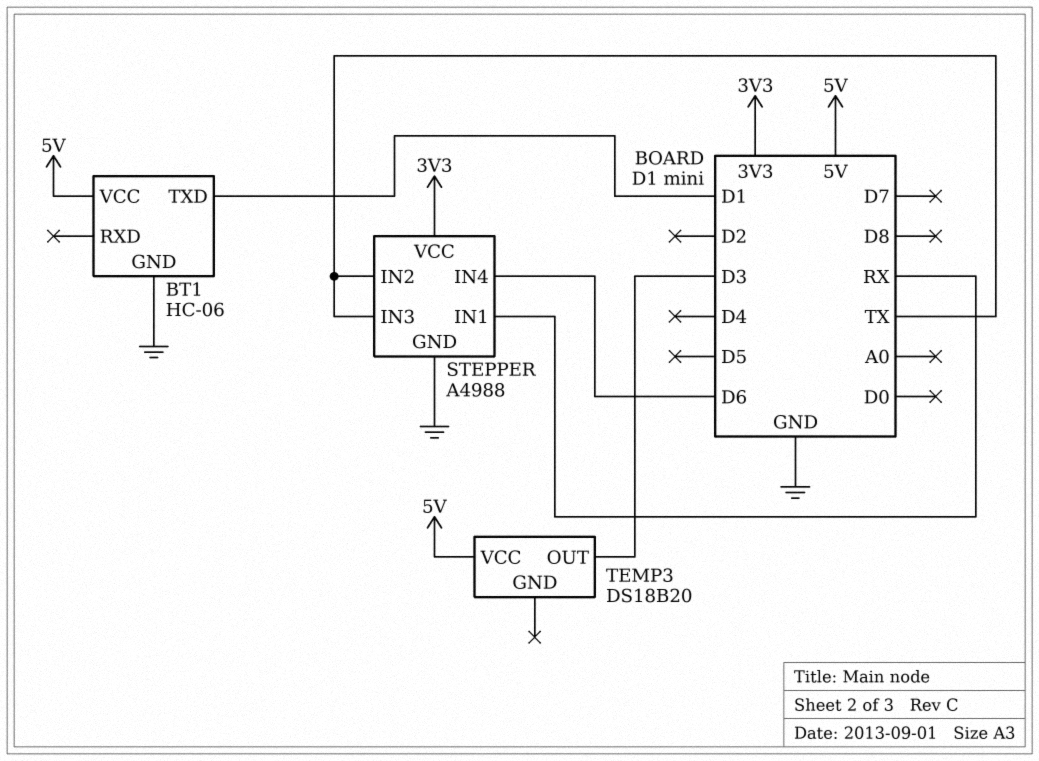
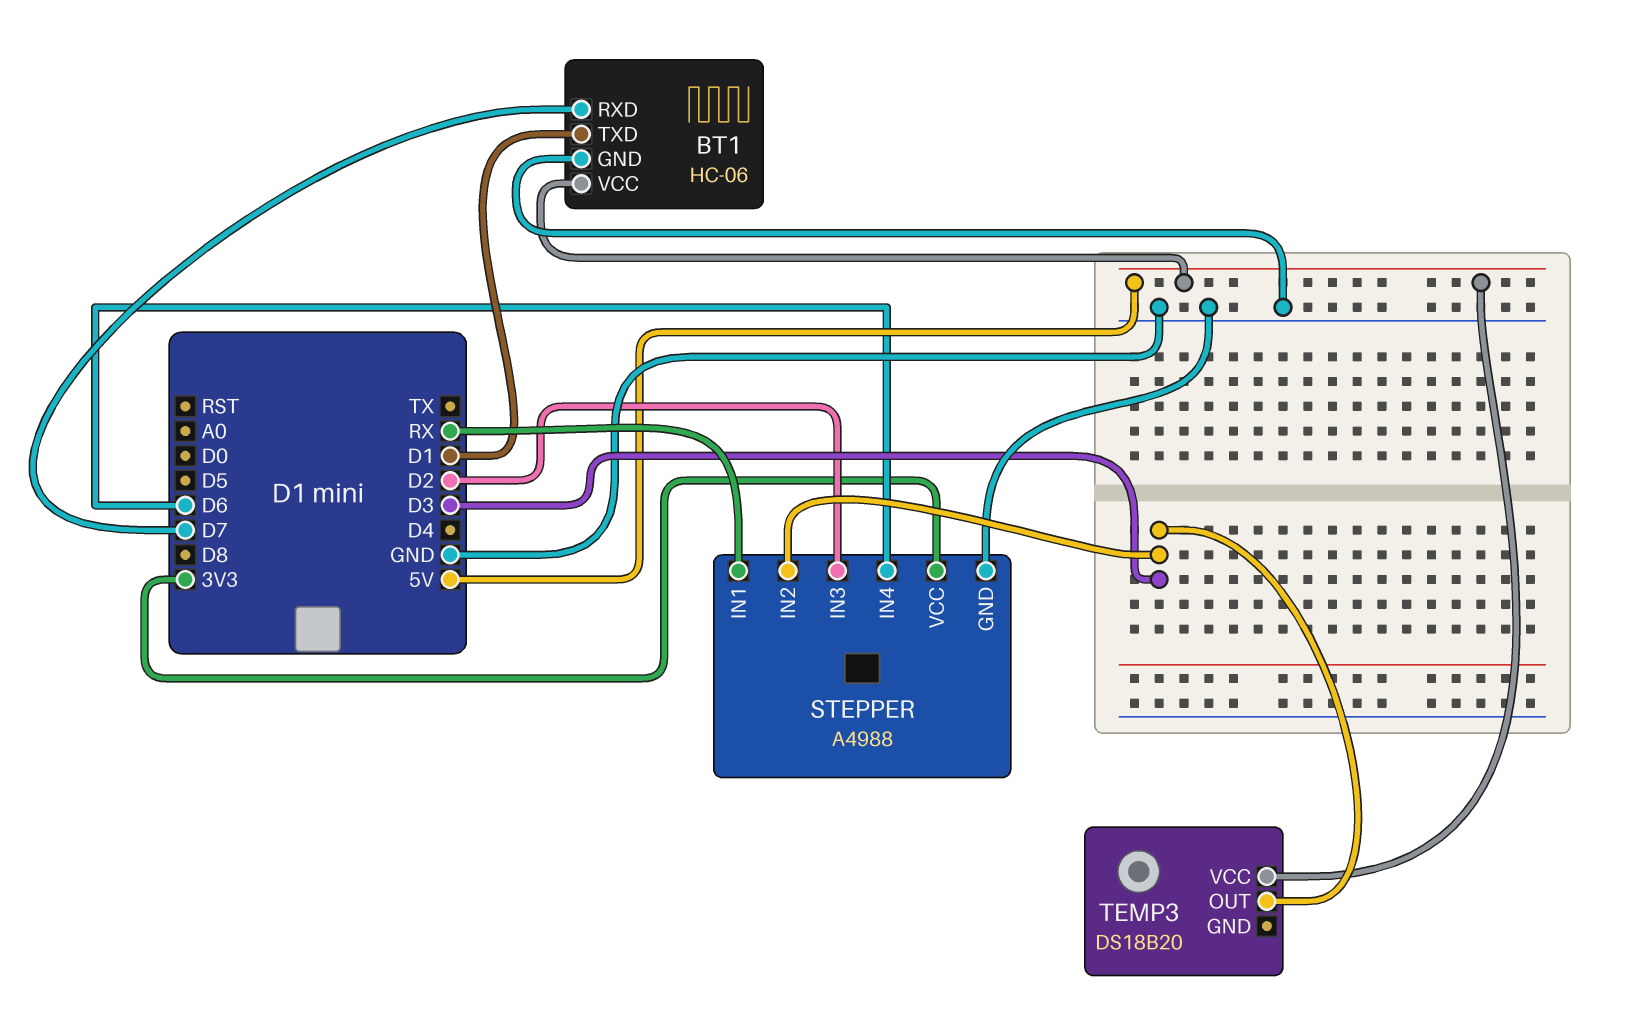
BT1 pin RXD: none -> D7
STEPPER pin IN2: TX -> D3
STEPPER pin IN3: TX -> D2

